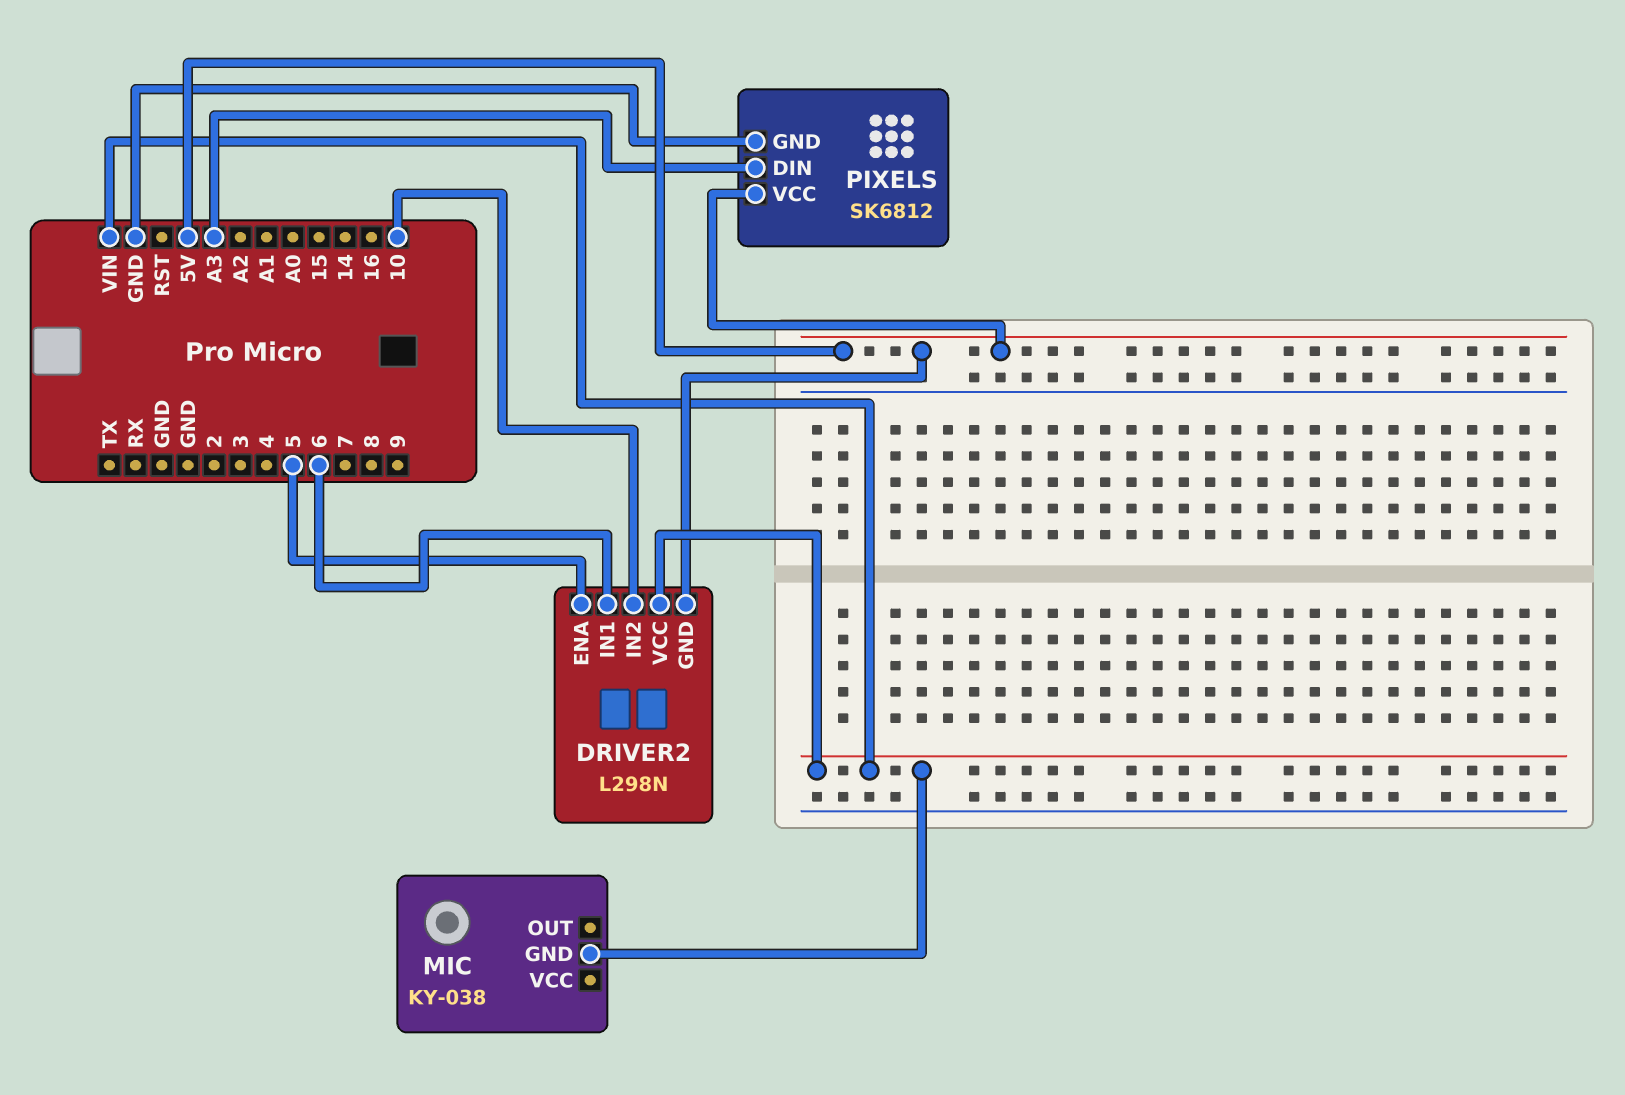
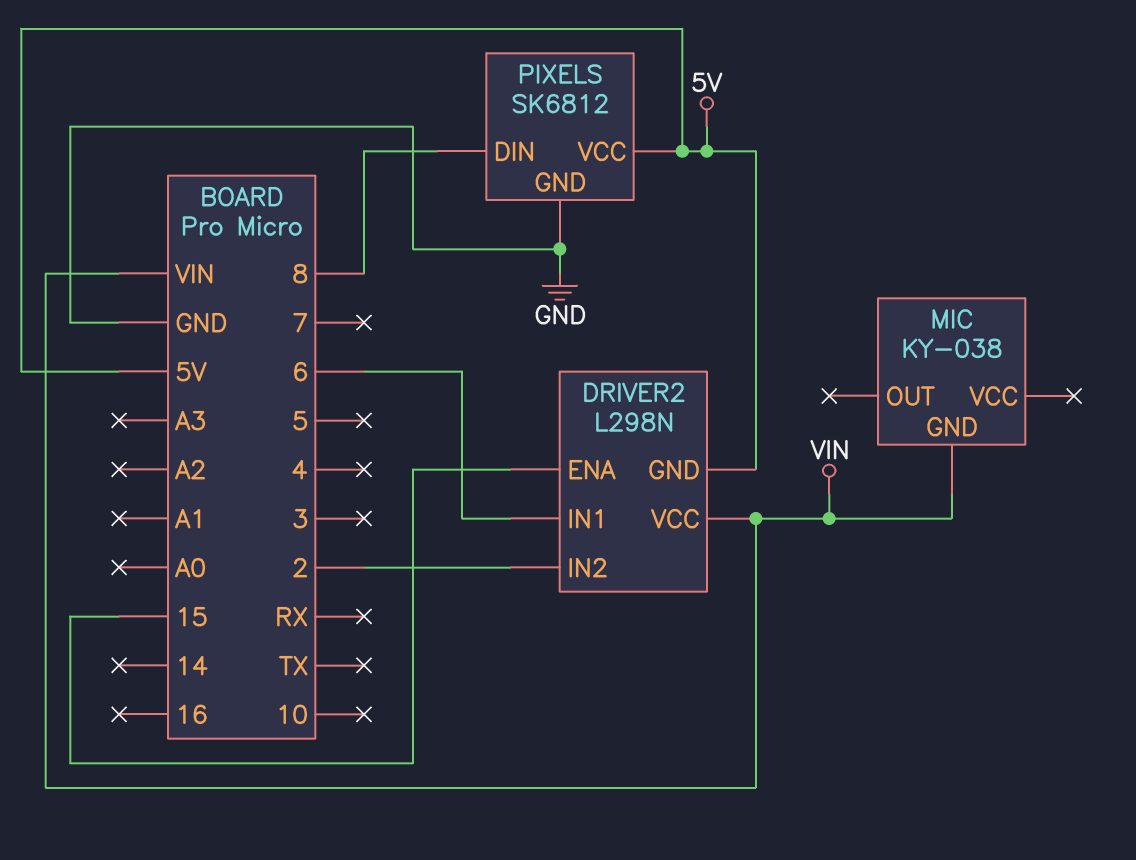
DRIVER2 pin ENA: 5 -> 15
DRIVER2 pin IN2: 10 -> 2
PIXELS pin DIN: A3 -> 8

